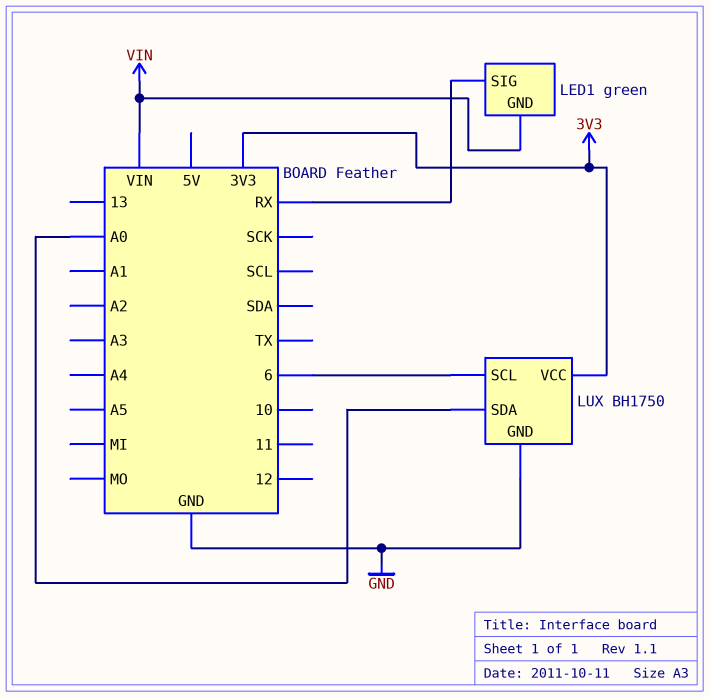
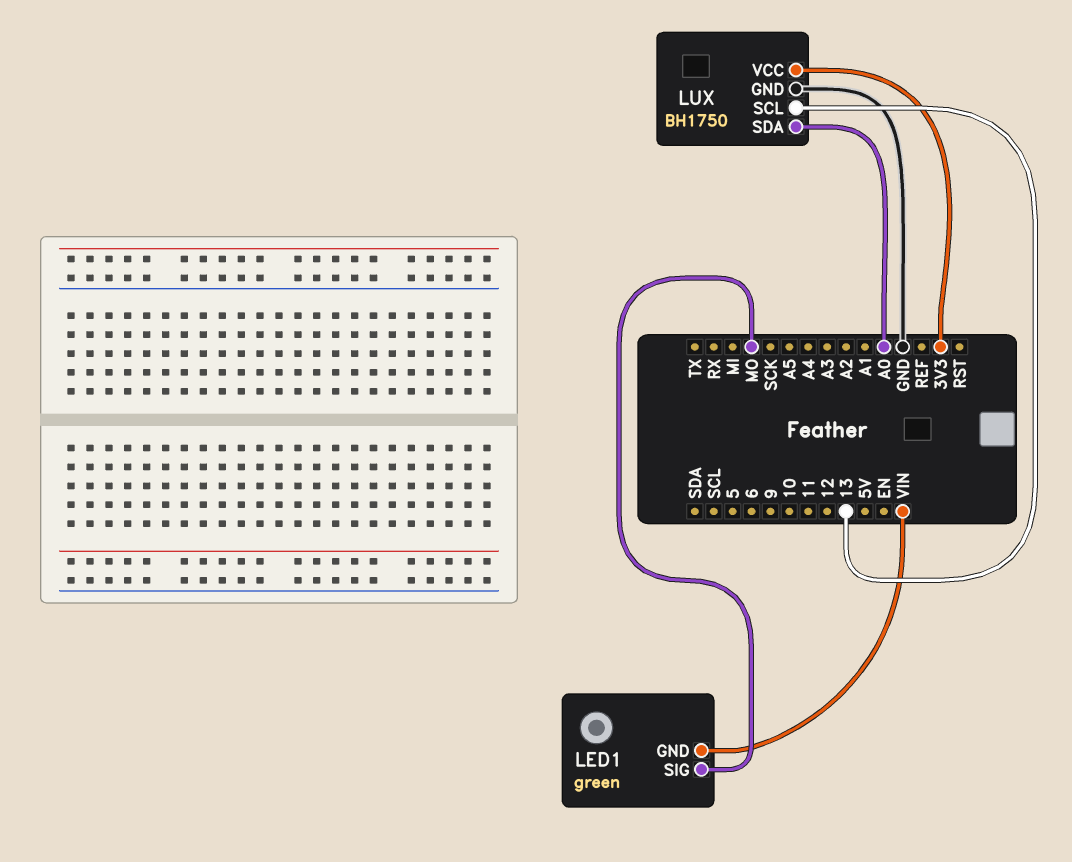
LED1 pin SIG: RX -> MO
LUX pin SCL: 6 -> 13

